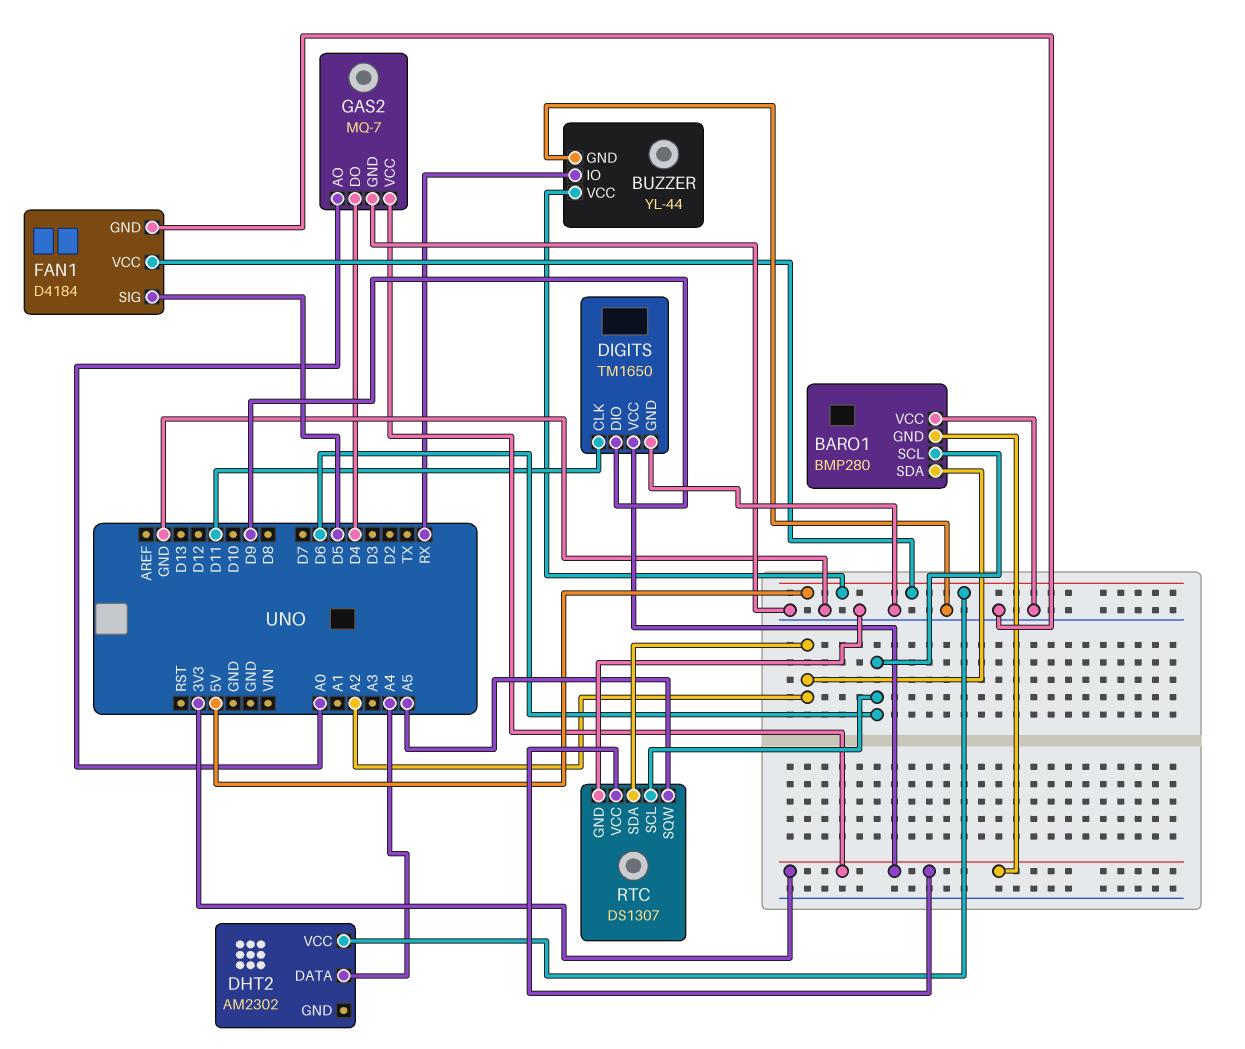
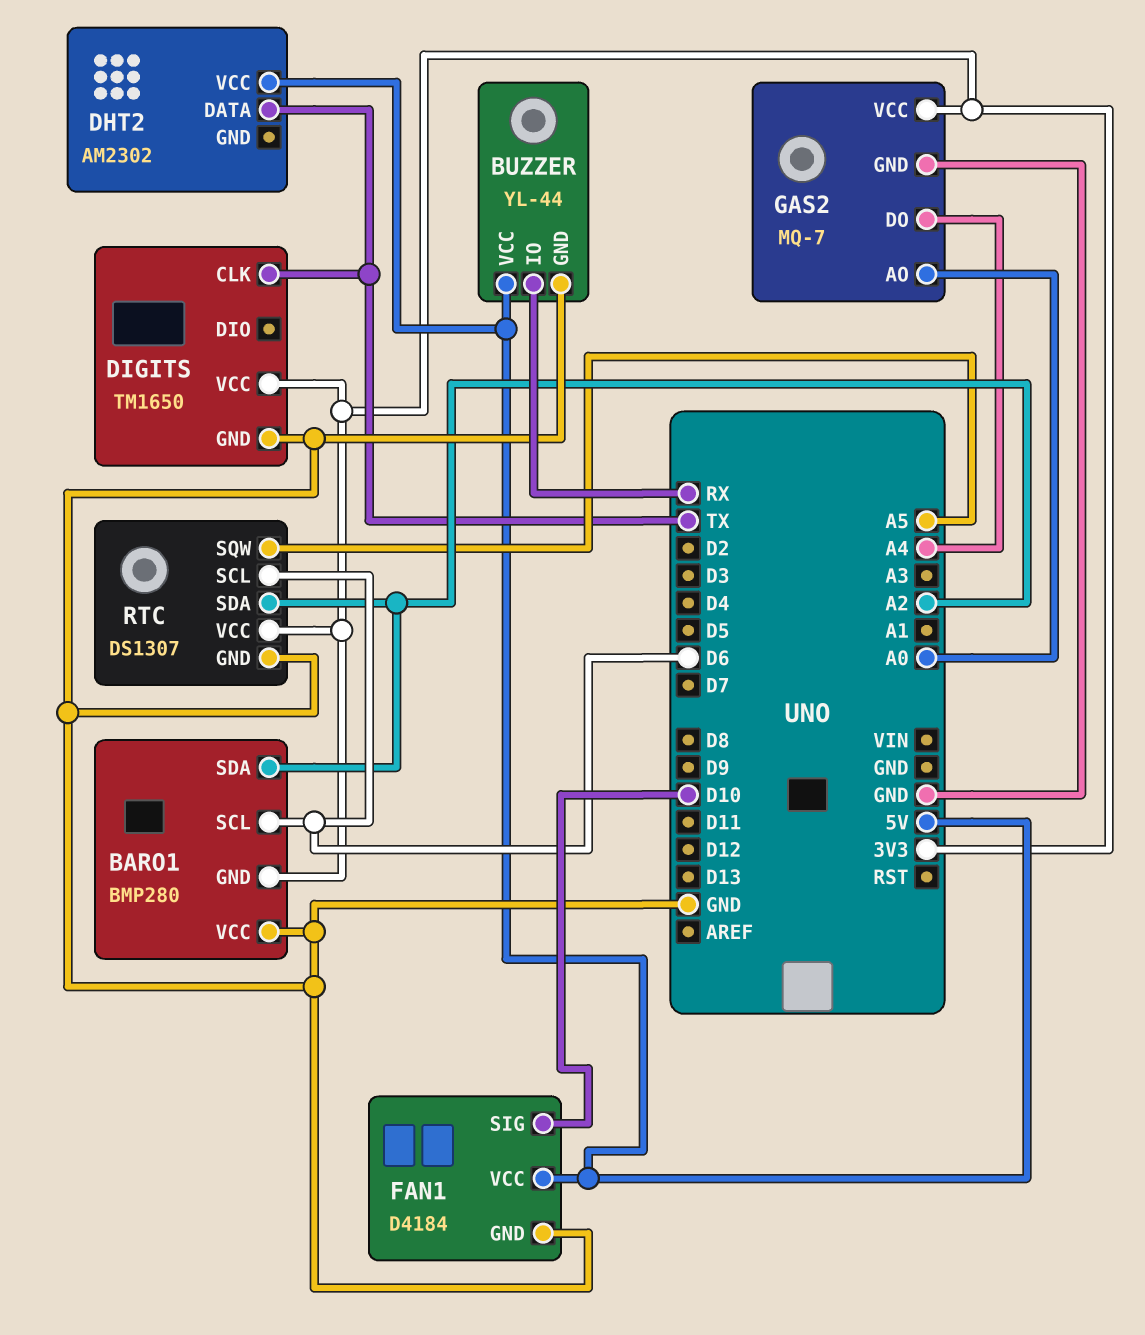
DHT2 pin DATA: A4 -> TX
DIGITS pin CLK: D11 -> TX
DIGITS pin DIO: D9 -> none
FAN1 pin SIG: D5 -> D10
GAS2 pin DO: D4 -> A4

